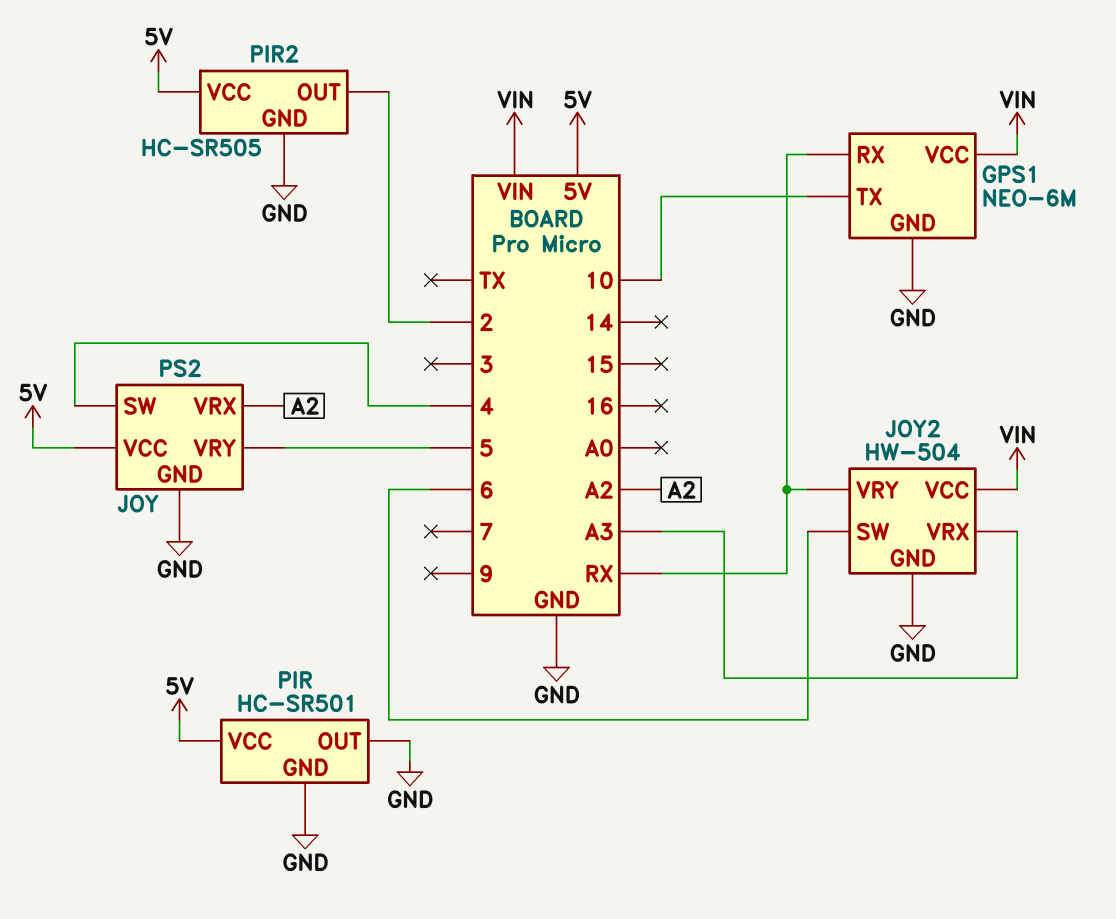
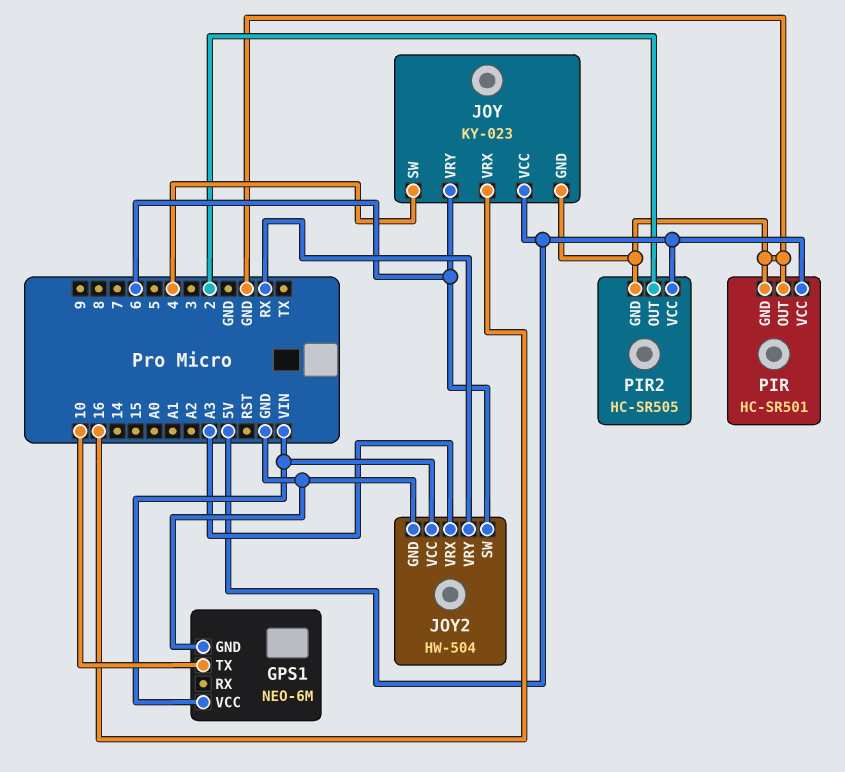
GPS1 pin RX: RX -> none
JOY: PS2 -> KY-023
JOY pin VRX: A2 -> 16
JOY pin VRY: 5 -> 6

